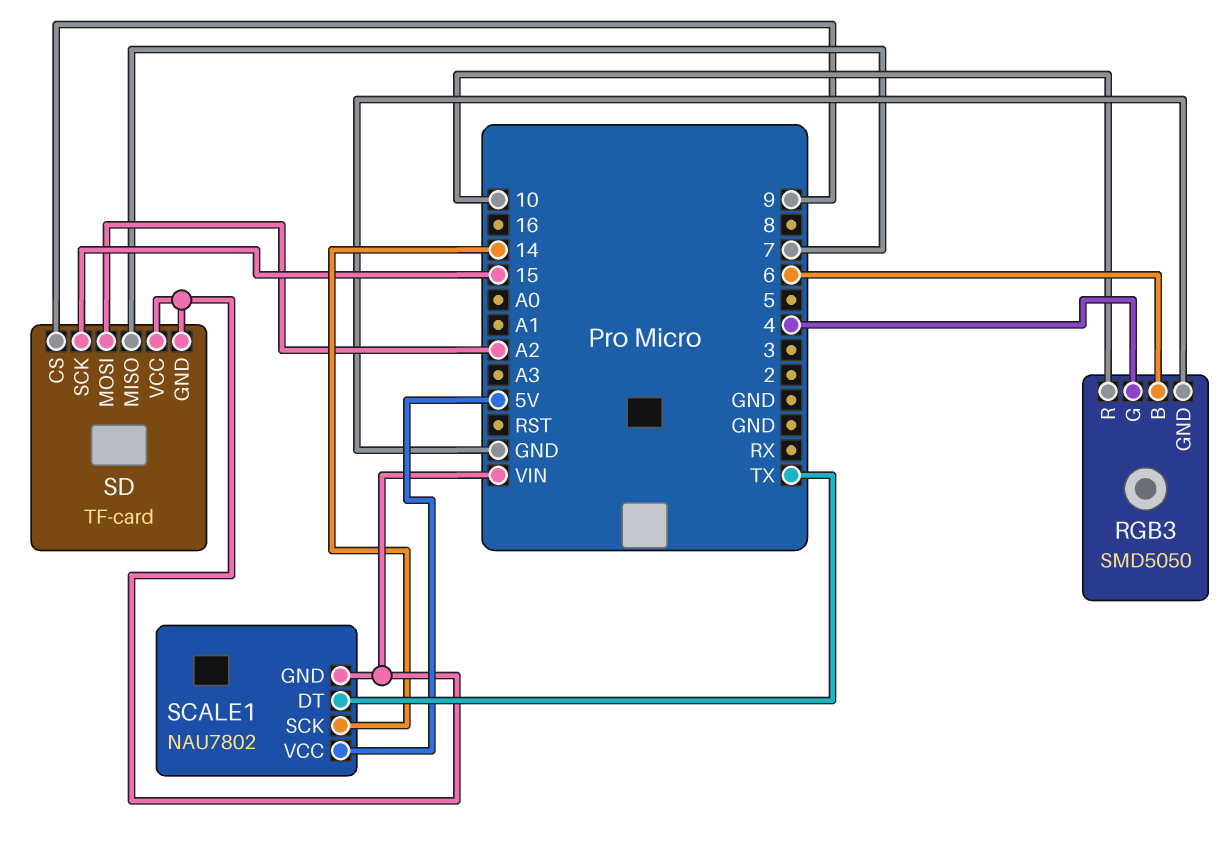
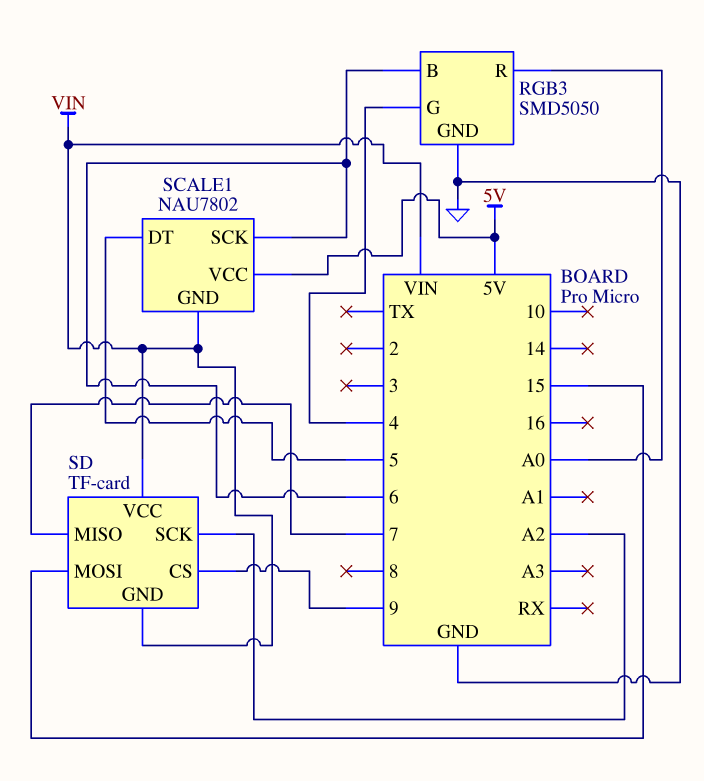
RGB3 pin R: 10 -> A0
SCALE1 pin DT: TX -> 5
SCALE1 pin SCK: 14 -> 6
SD pin MOSI: A2 -> 15
SD pin SCK: 15 -> A2

